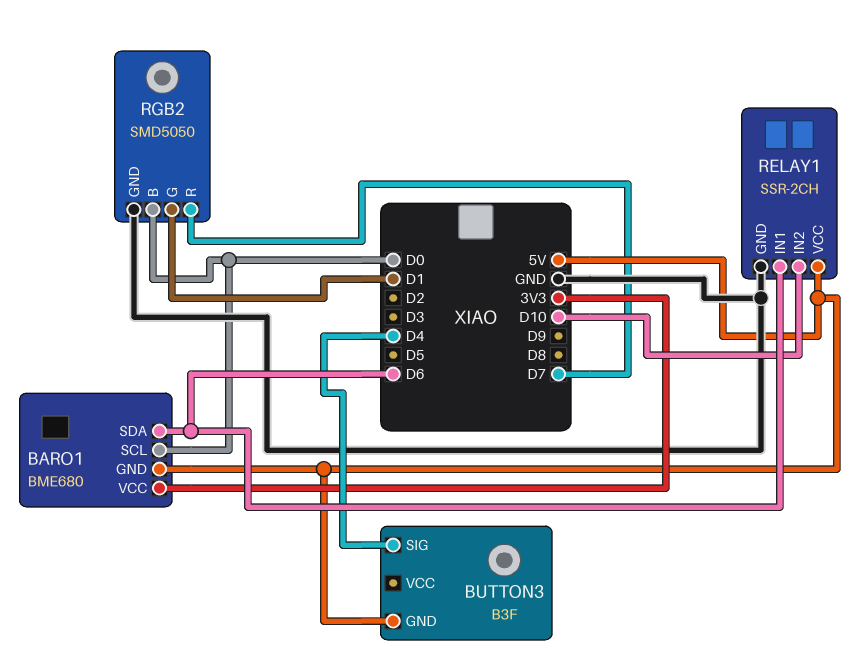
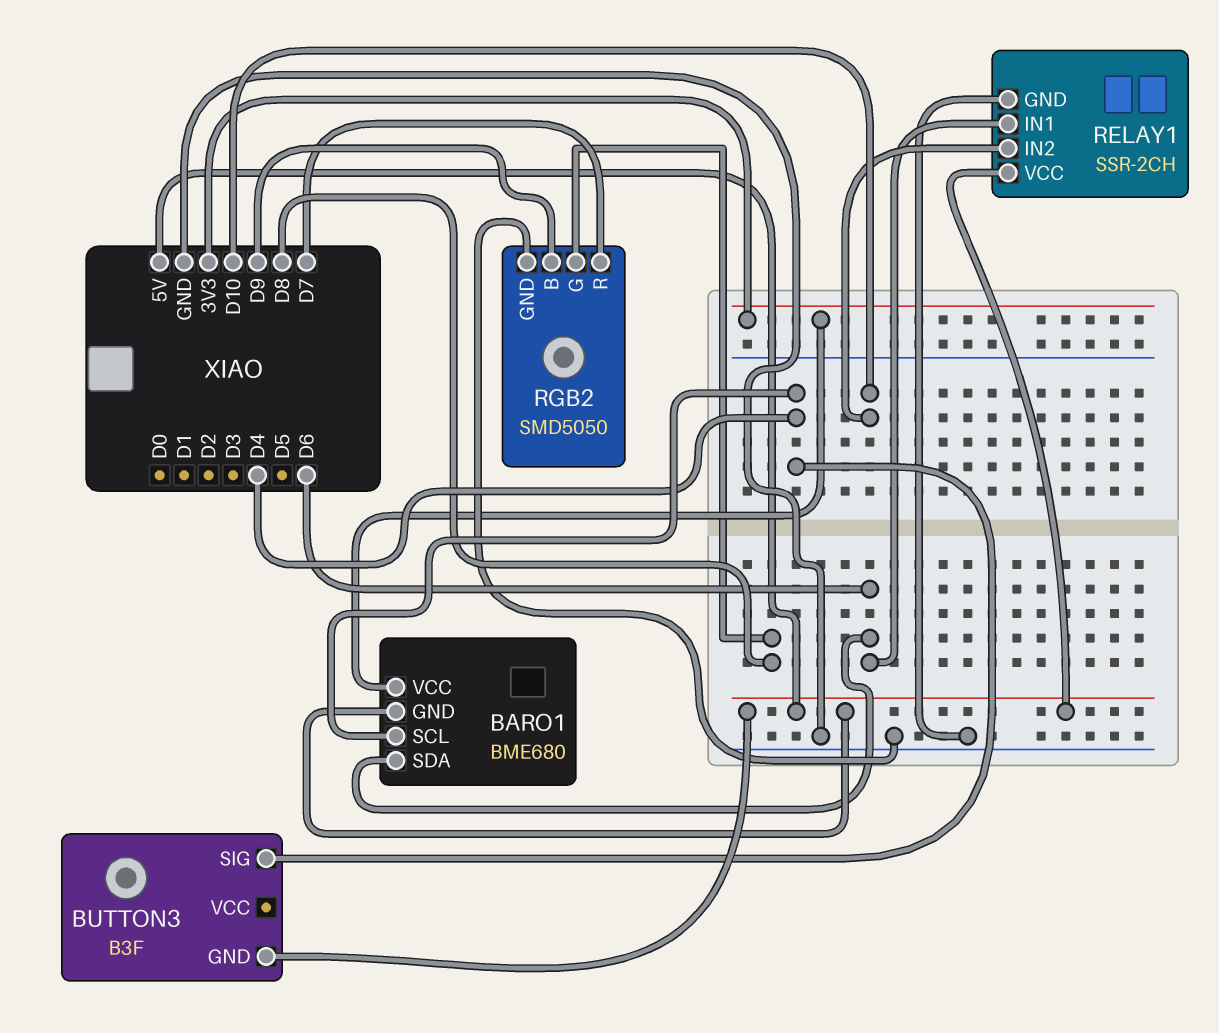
BARO1 pin SCL: D0 -> D4
RGB2 pin B: D0 -> D9
RGB2 pin G: D1 -> D8

